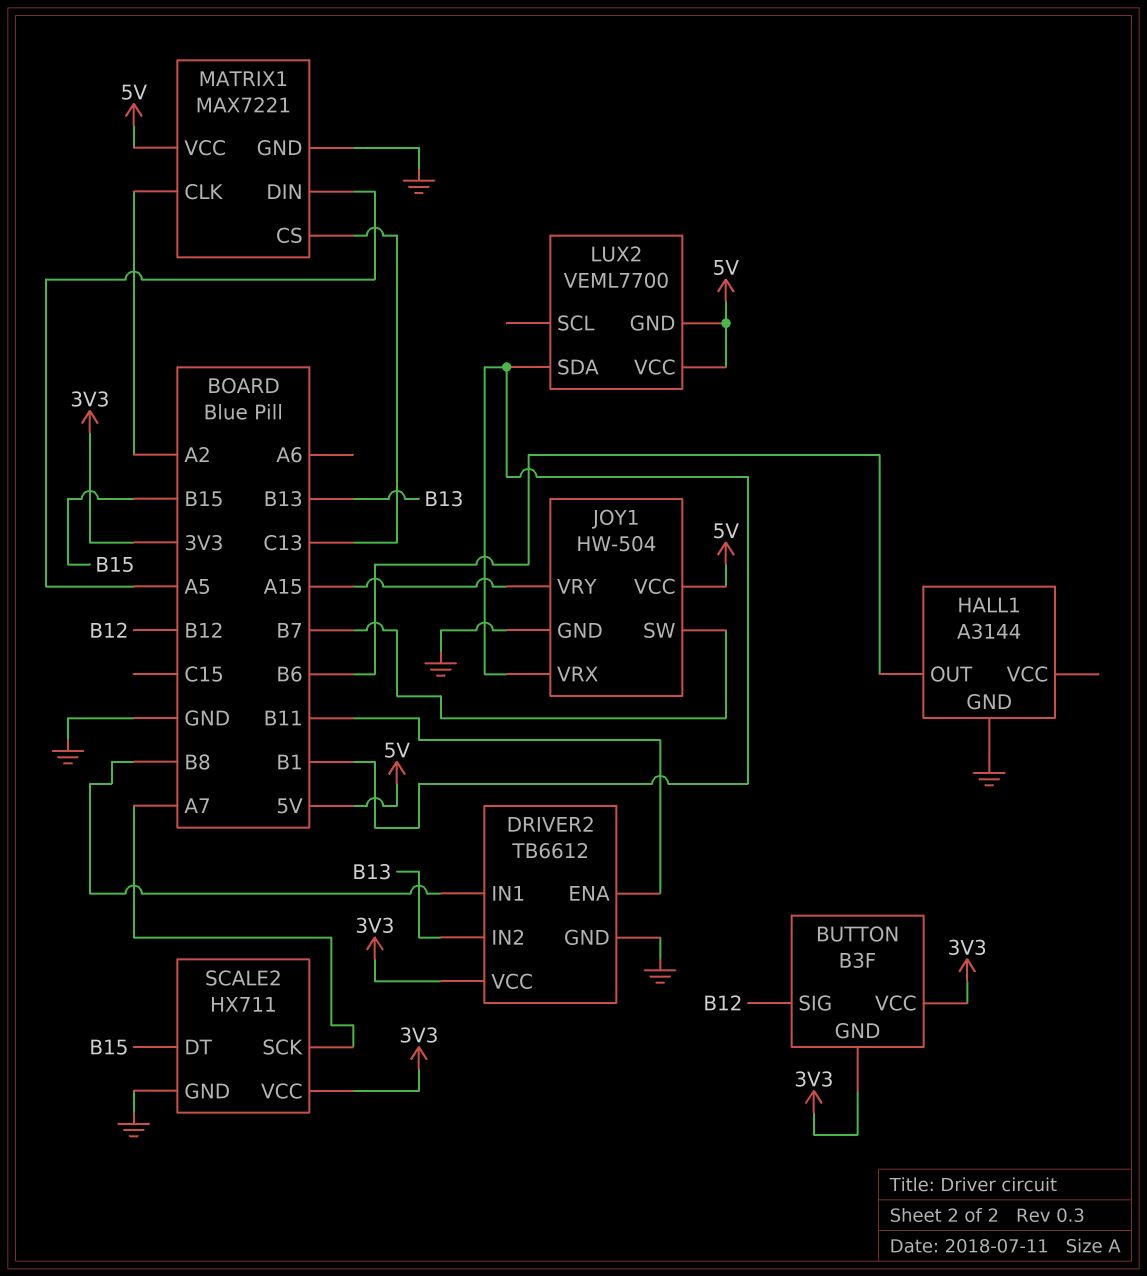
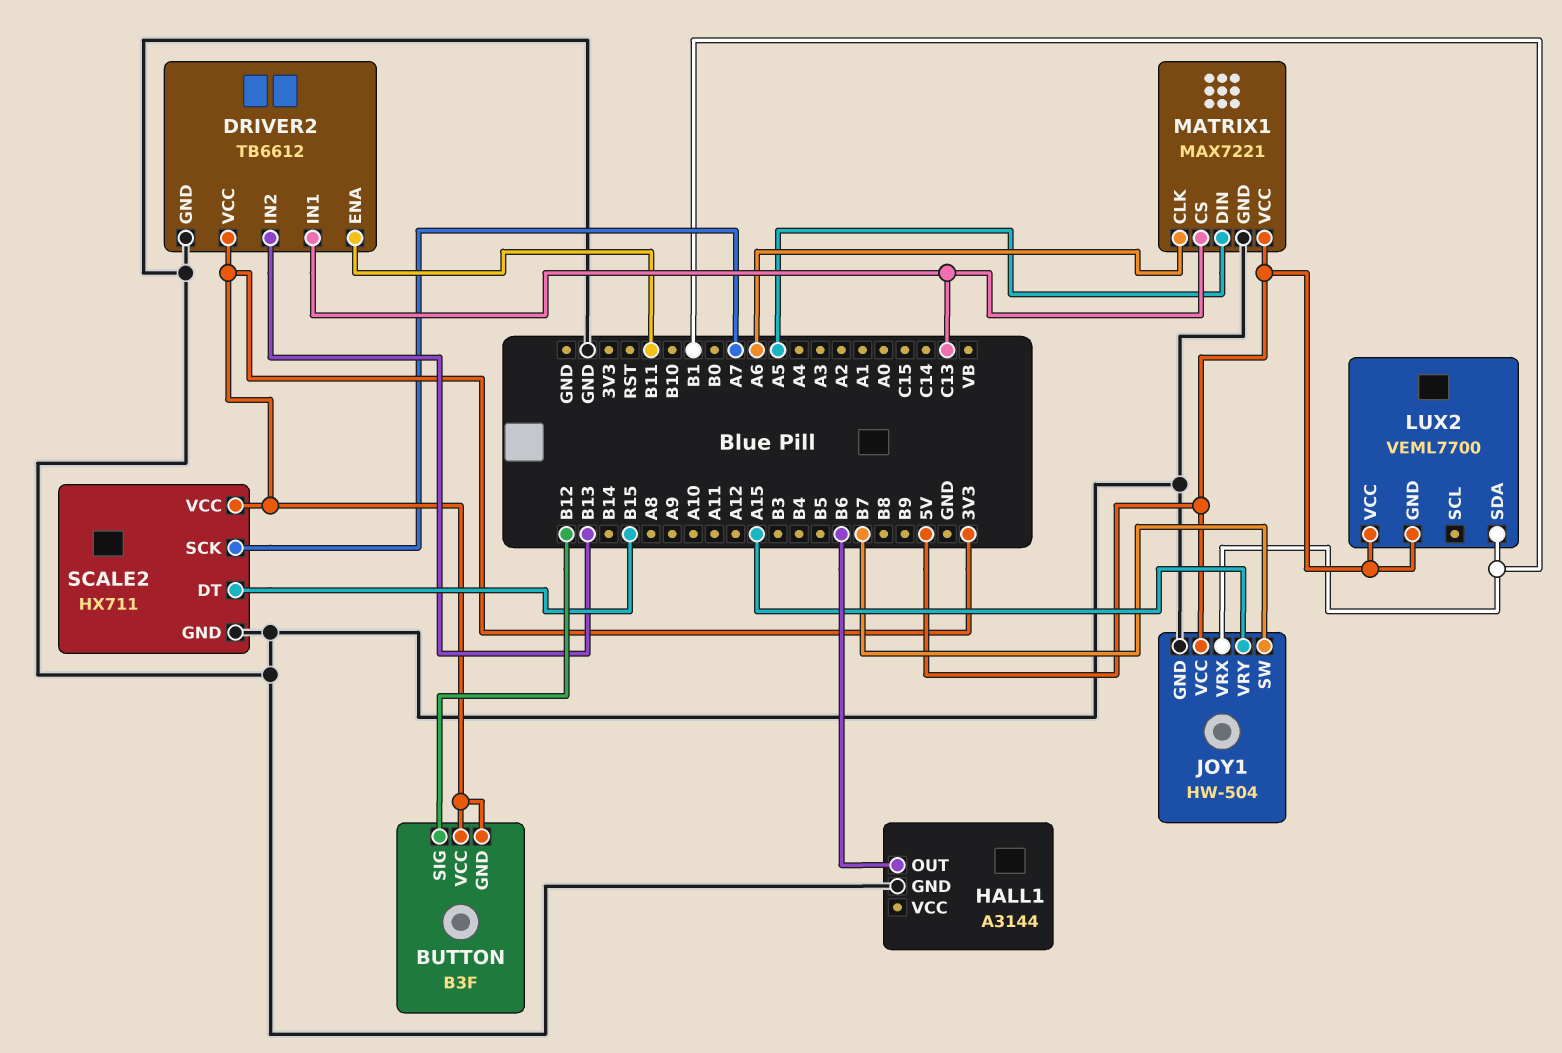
DRIVER2 pin IN1: B8 -> C13
MATRIX1 pin CLK: A2 -> A6

